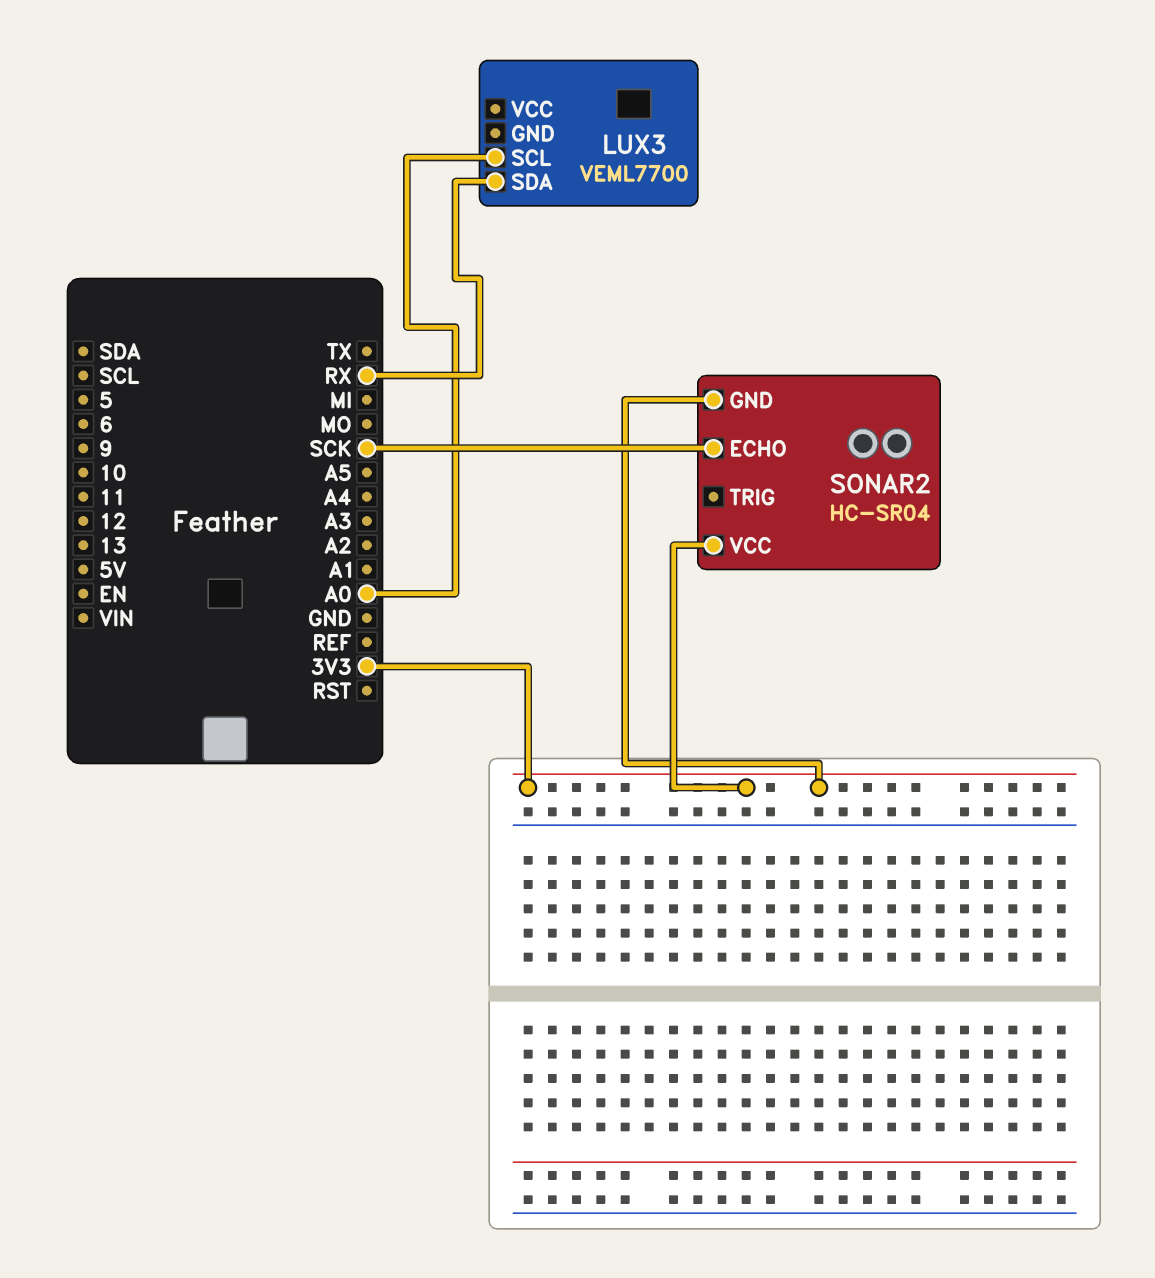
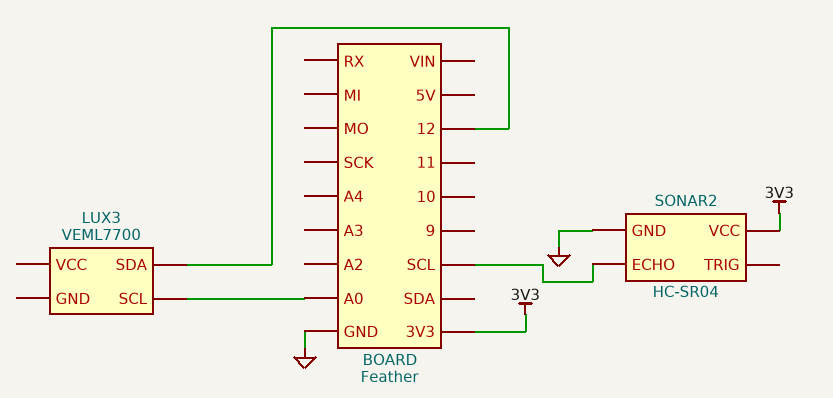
LUX3 pin SDA: RX -> 12
SONAR2 pin ECHO: SCK -> SCL
SONAR2 pin GND: 3V3 -> GND

